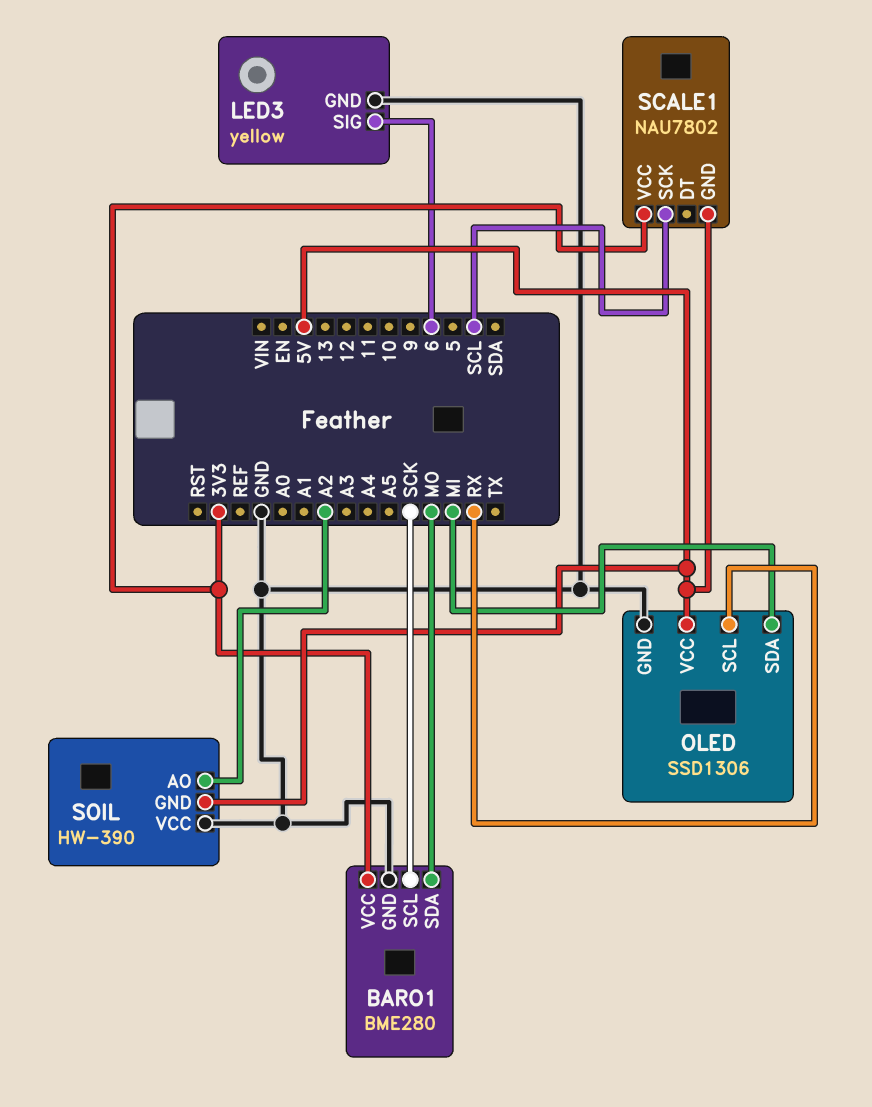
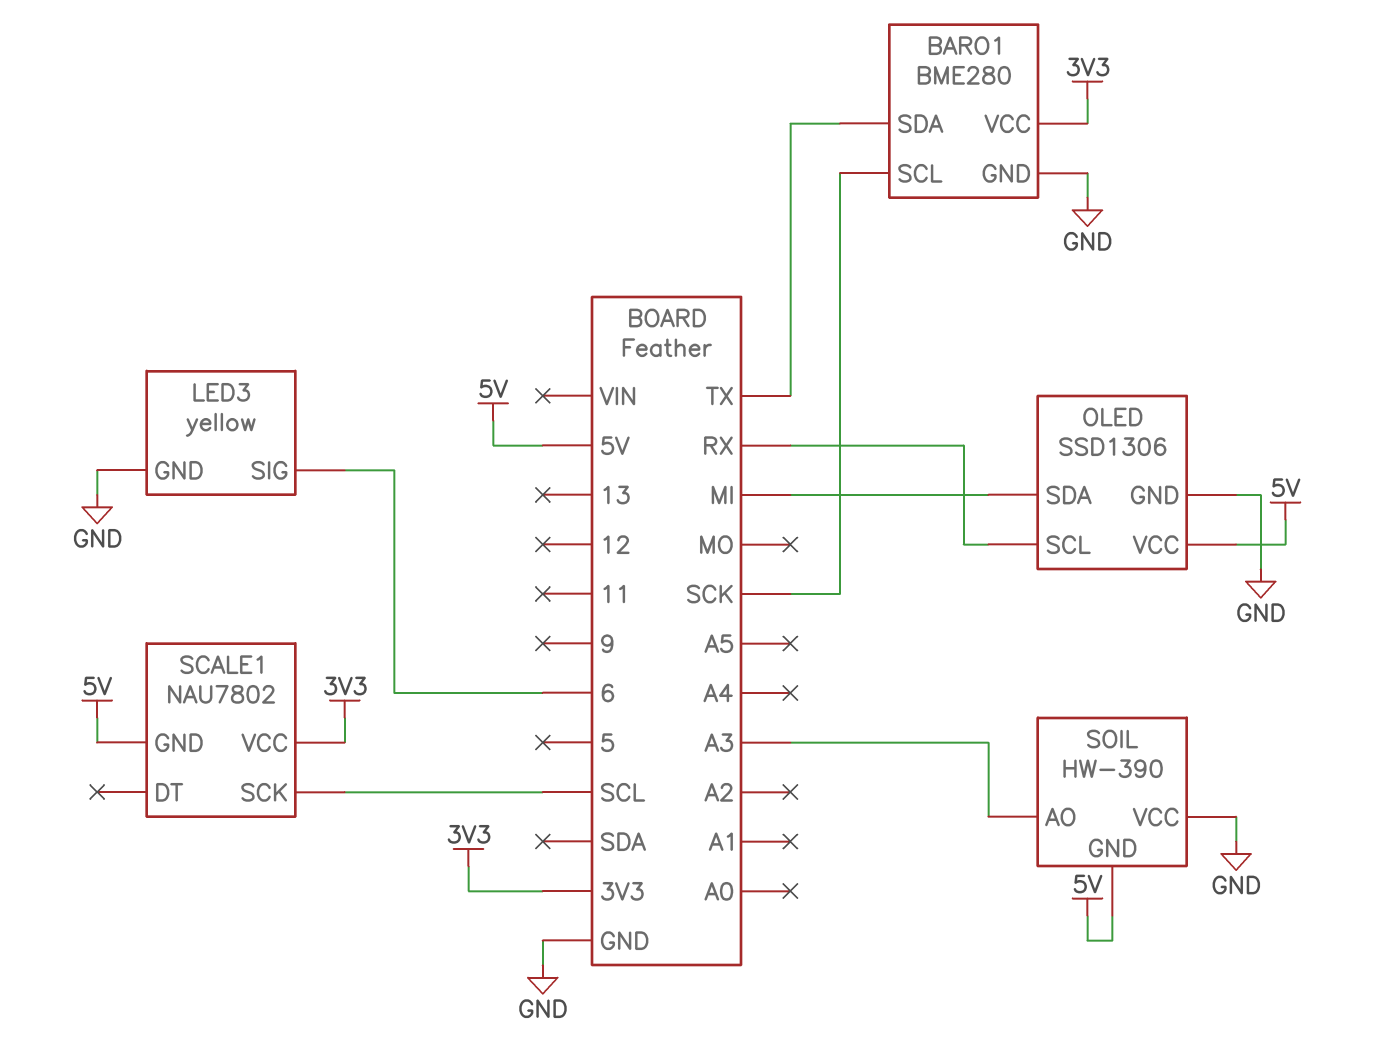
BARO1 pin SDA: MO -> TX
SOIL pin AO: A2 -> A3

